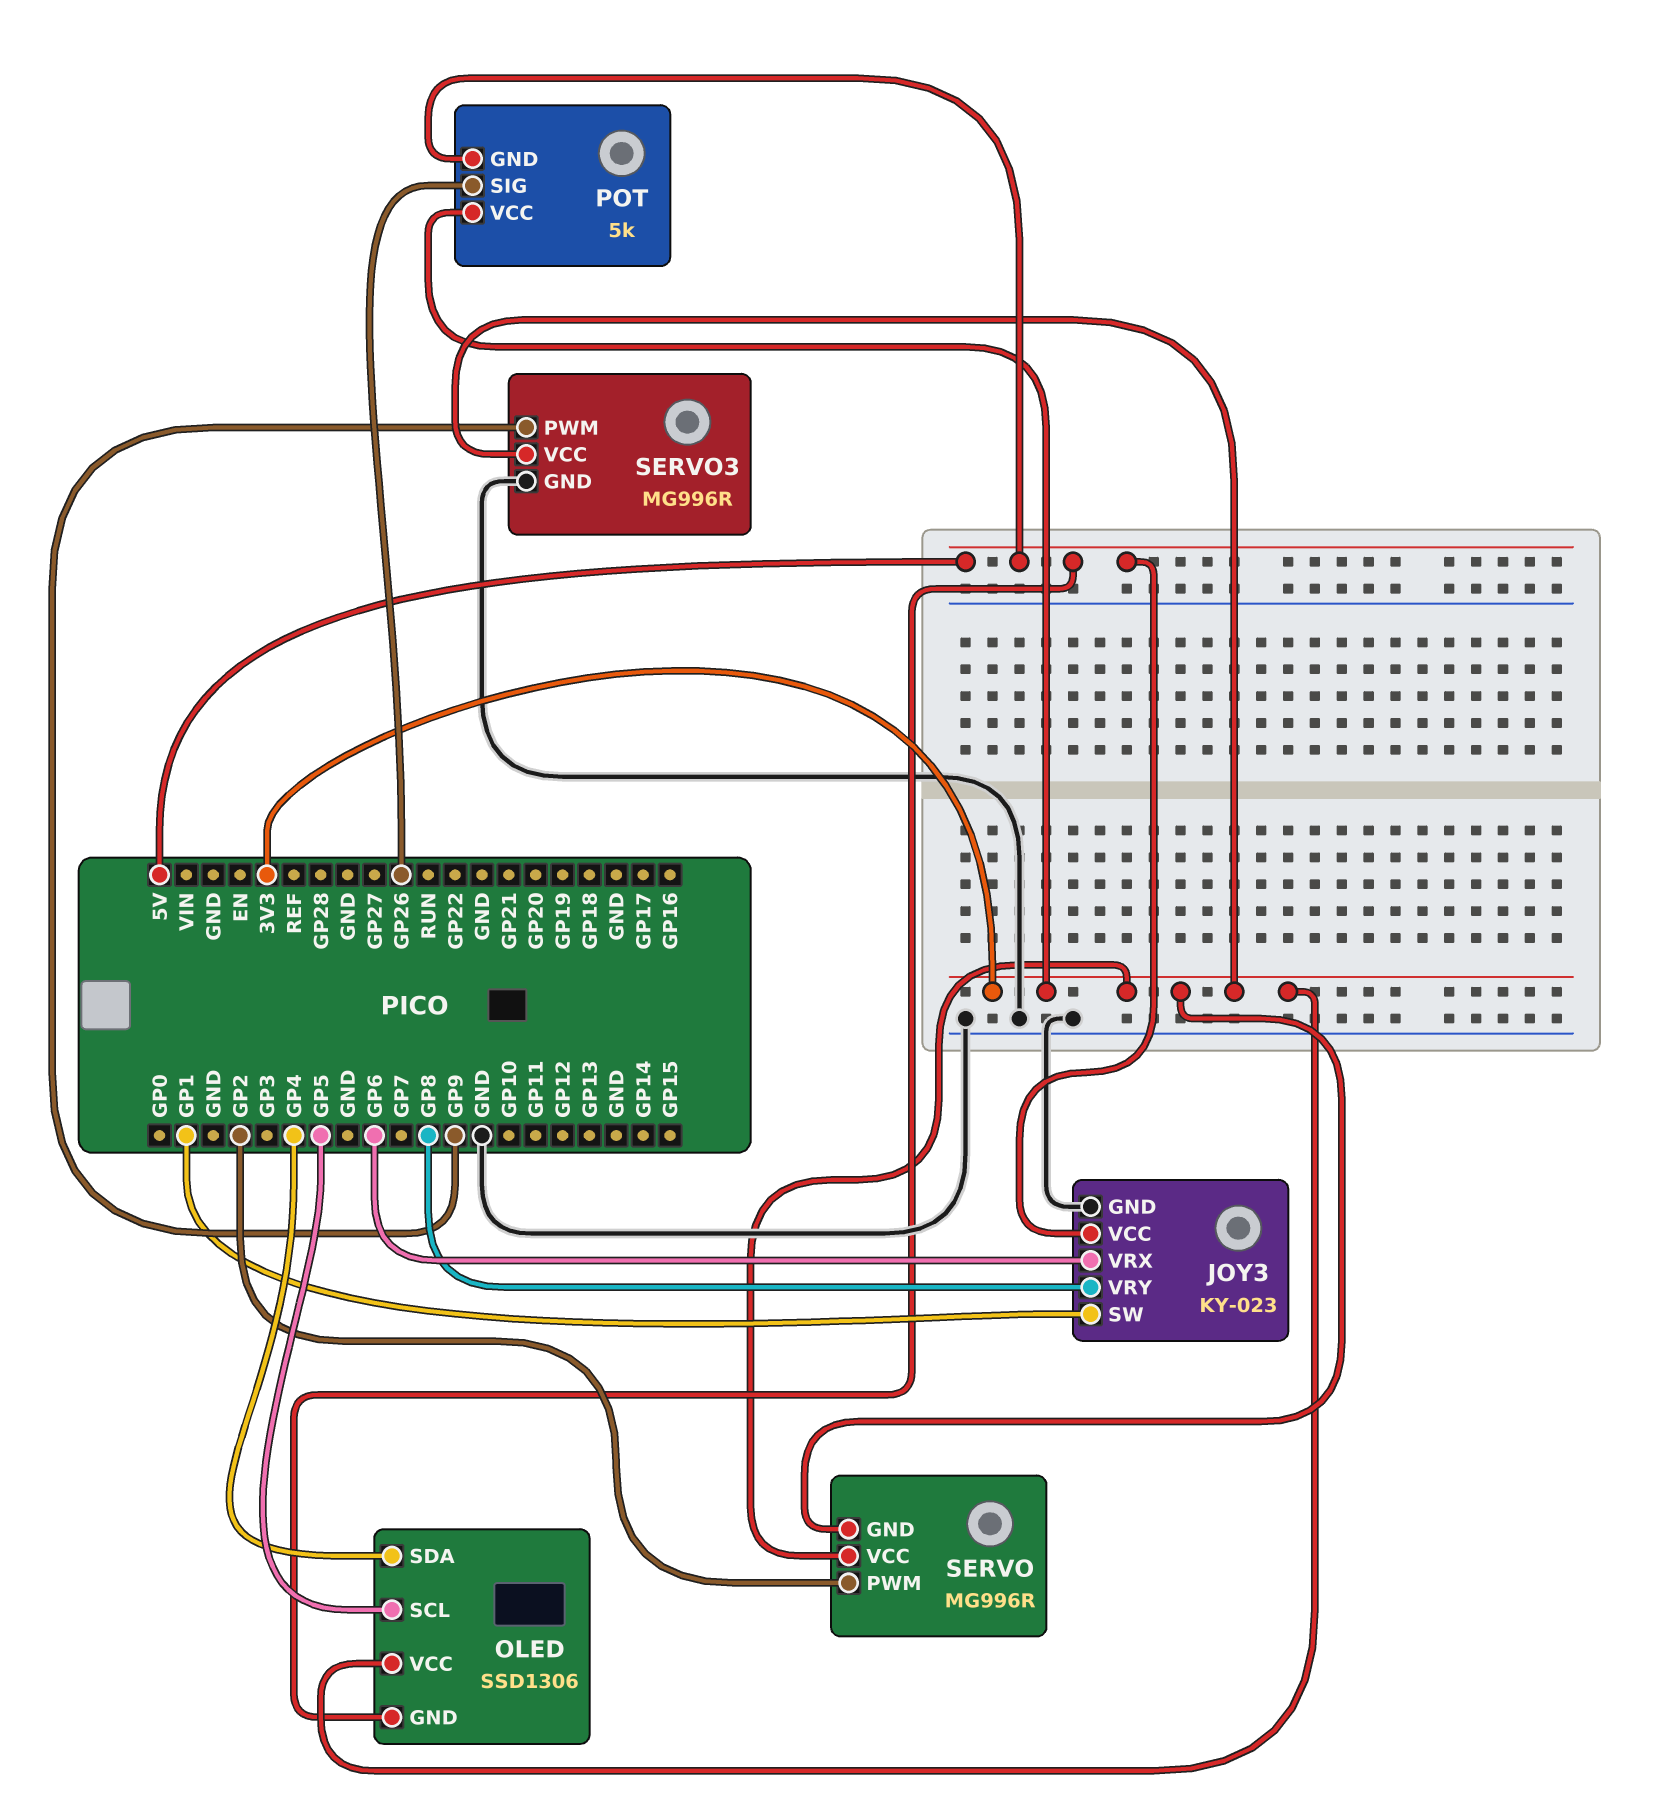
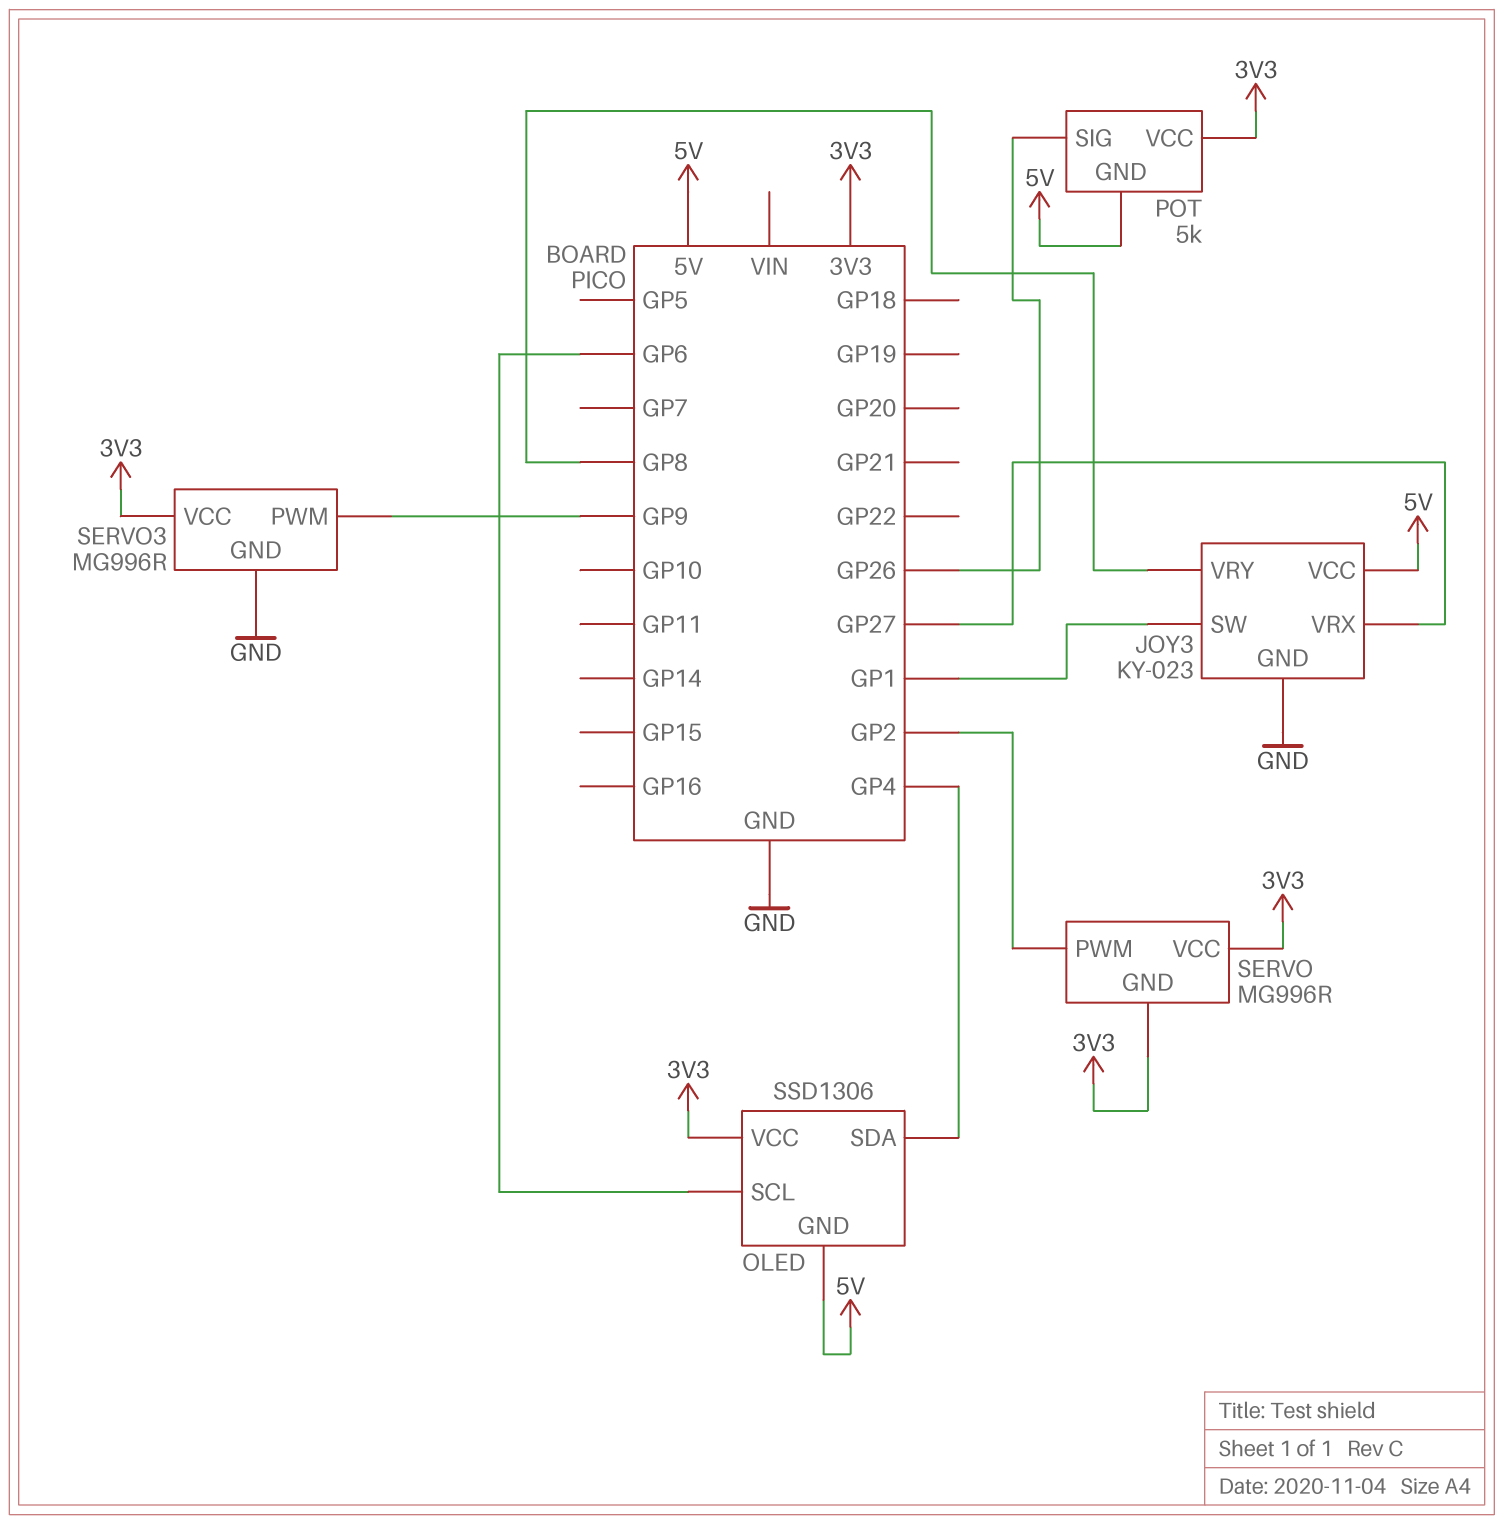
JOY3 pin VRX: GP6 -> GP27
OLED pin SCL: GP5 -> GP6

